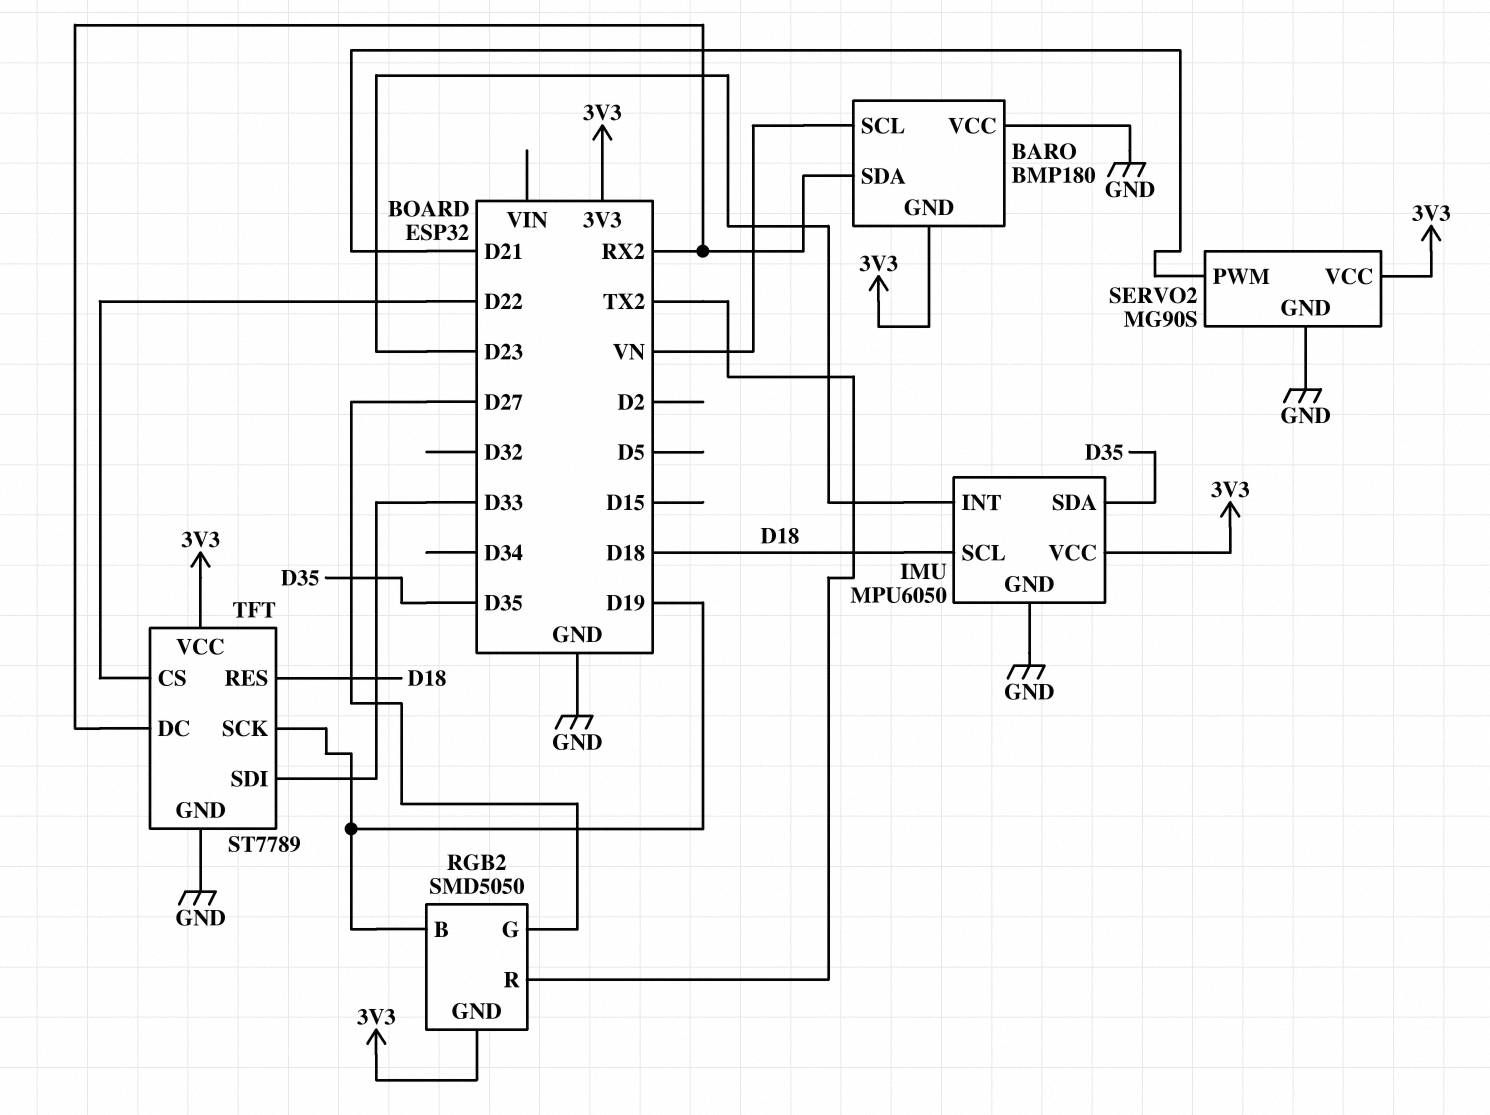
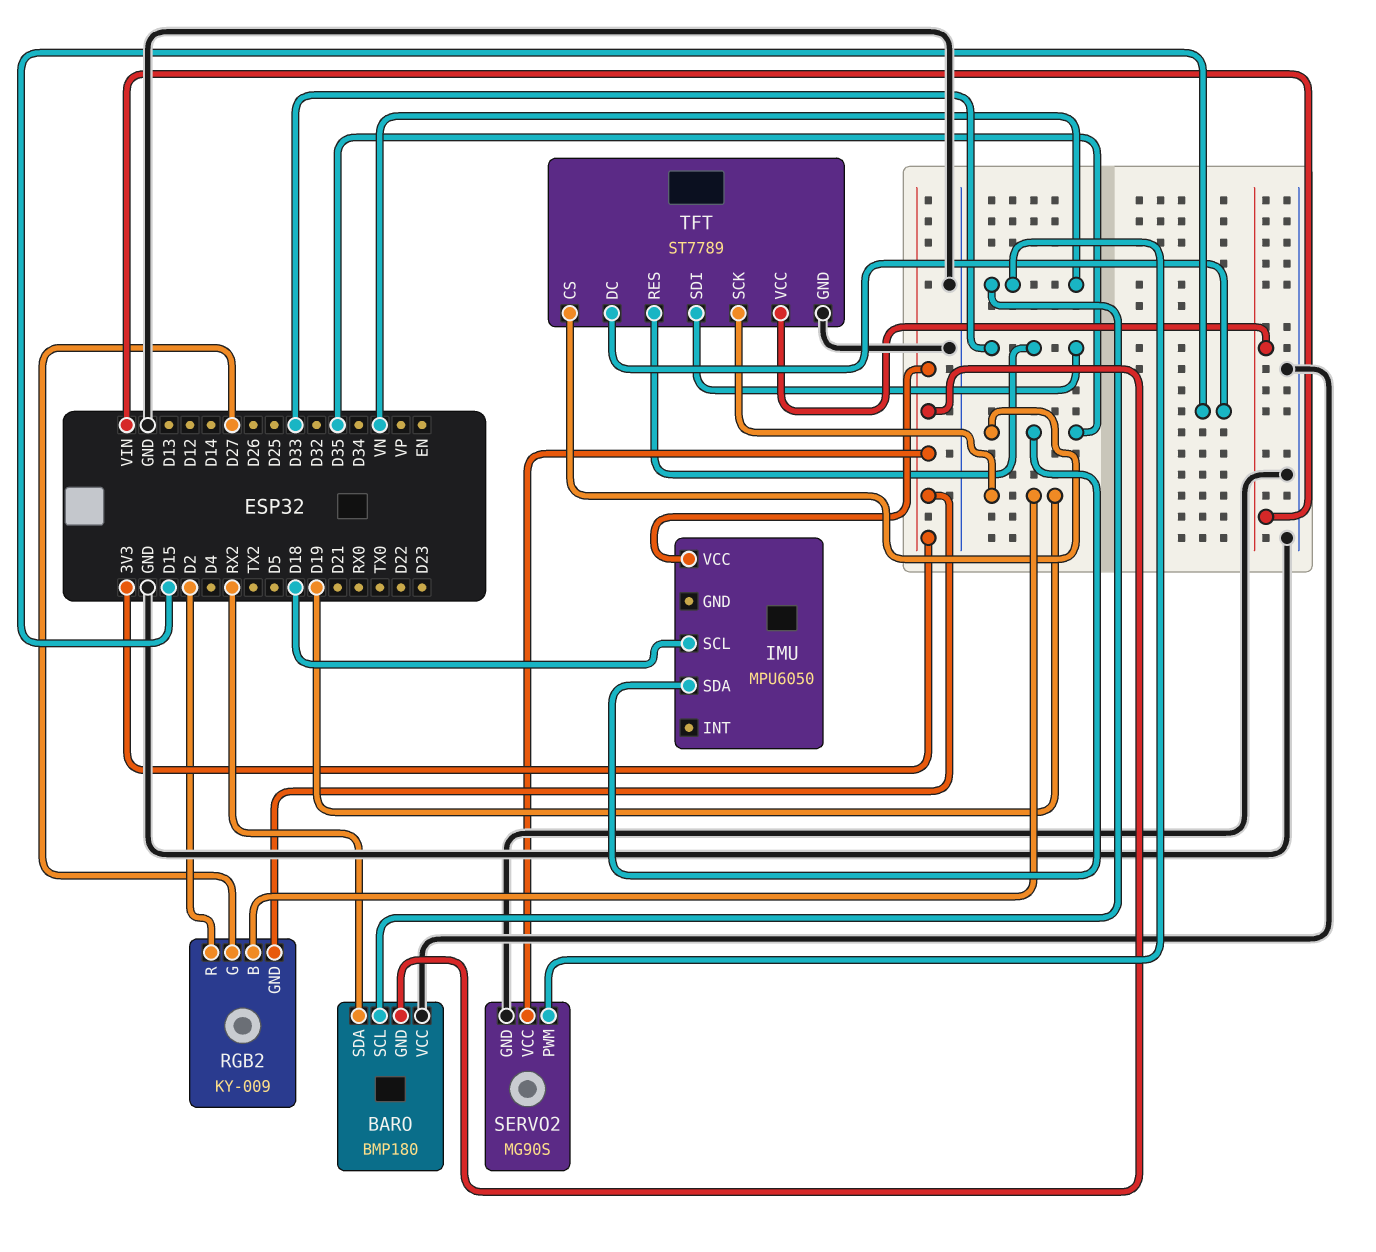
IMU pin GND: GND -> none
IMU pin INT: D23 -> none
RGB2: SMD5050 -> KY-009
RGB2 pin R: TX2 -> D2
SERVO2 pin PWM: D21 -> VN
TFT pin CS: D22 -> D35
TFT pin DC: RX2 -> D15
TFT pin RES: D18 -> D33
TFT pin VCC: 3V3 -> VIN

